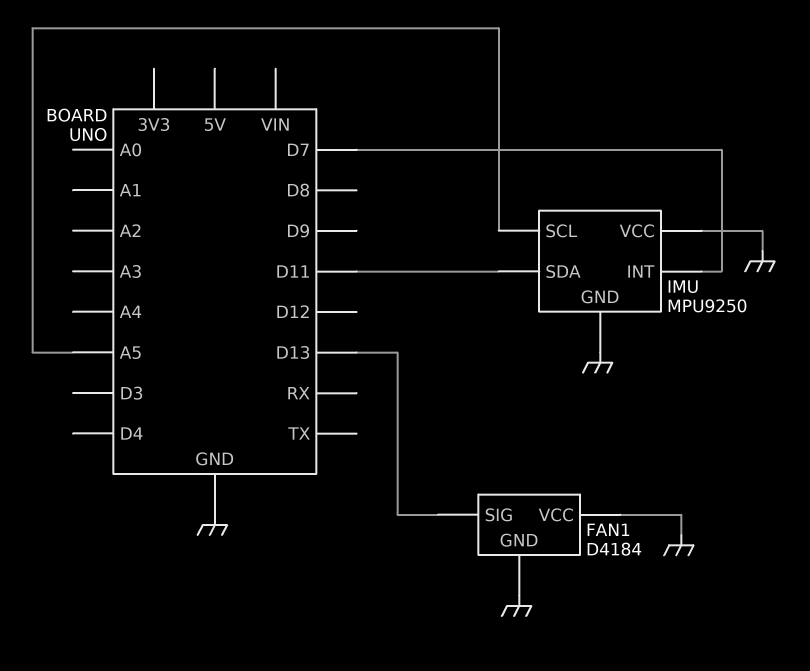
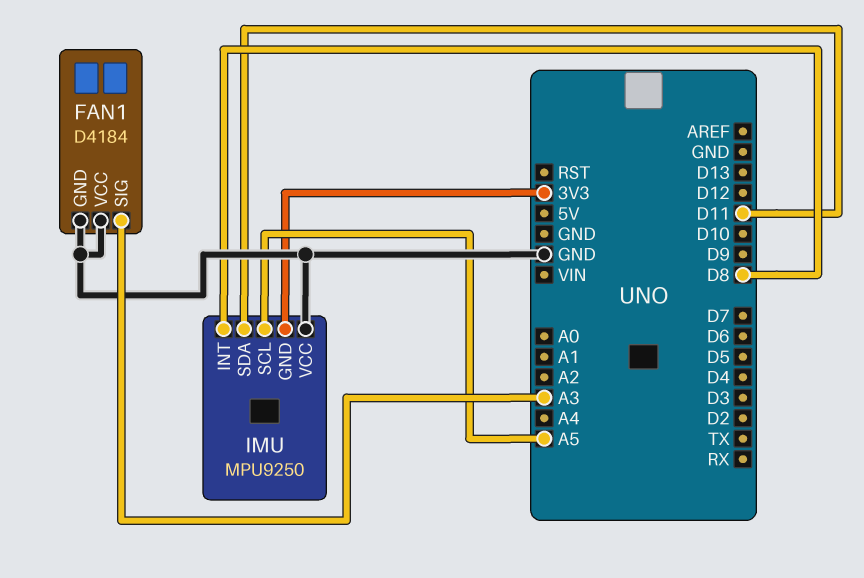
FAN1 pin SIG: D13 -> A3
IMU pin GND: GND -> 3V3
IMU pin INT: D7 -> D8

